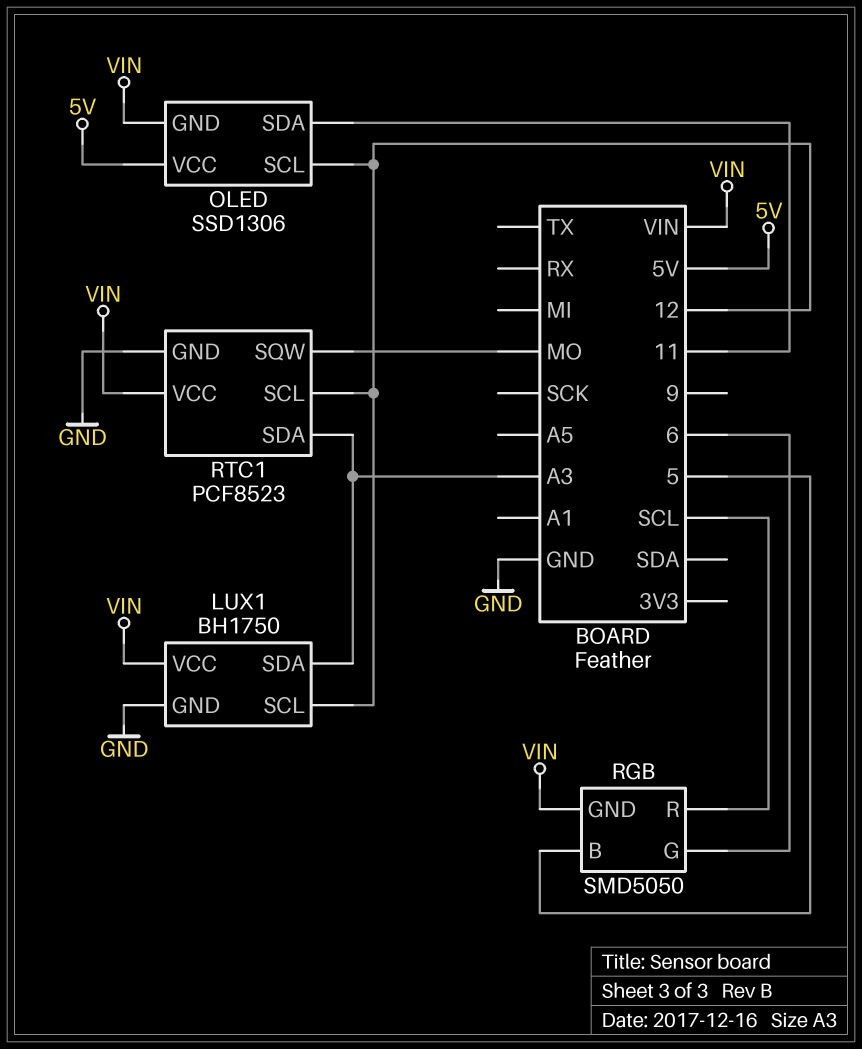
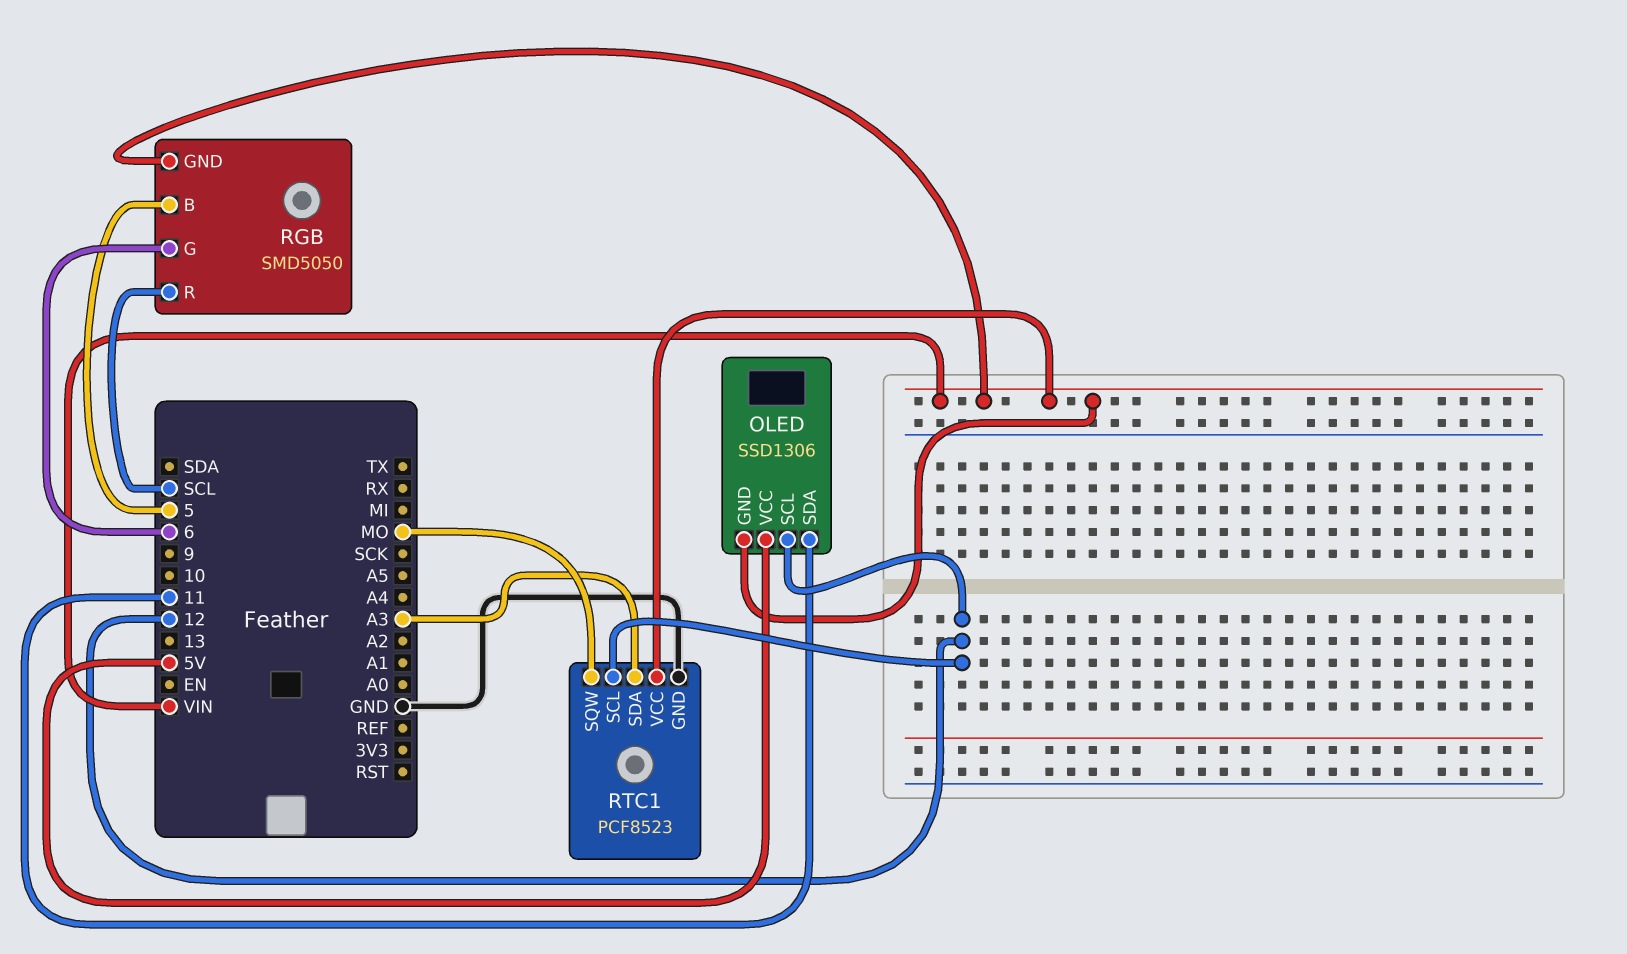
LUX1: BH1750 -> none
LUX1 pin GND: GND -> none
LUX1 pin SCL: 12 -> none
LUX1 pin SDA: A3 -> none
LUX1 pin VCC: VIN -> none

